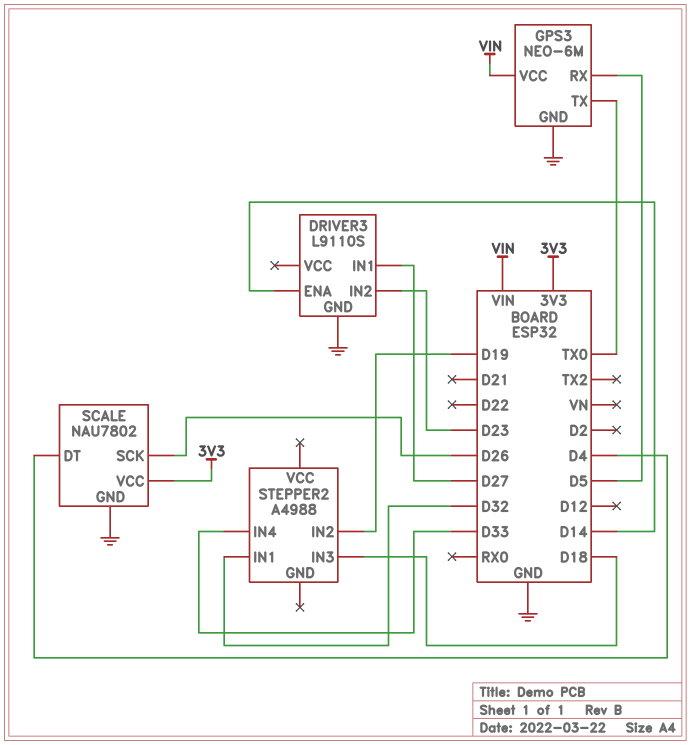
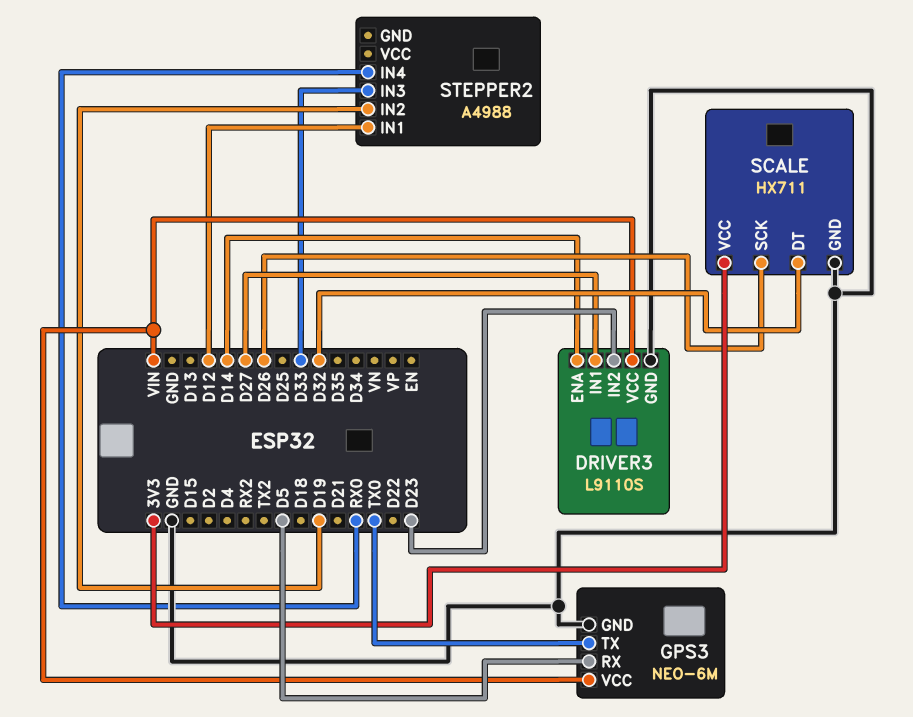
DRIVER3 pin VCC: none -> VIN
SCALE: NAU7802 -> HX711
SCALE pin DT: D4 -> D32
STEPPER2 pin IN1: D32 -> D12
STEPPER2 pin IN3: D18 -> D33
STEPPER2 pin IN4: D33 -> RX0

